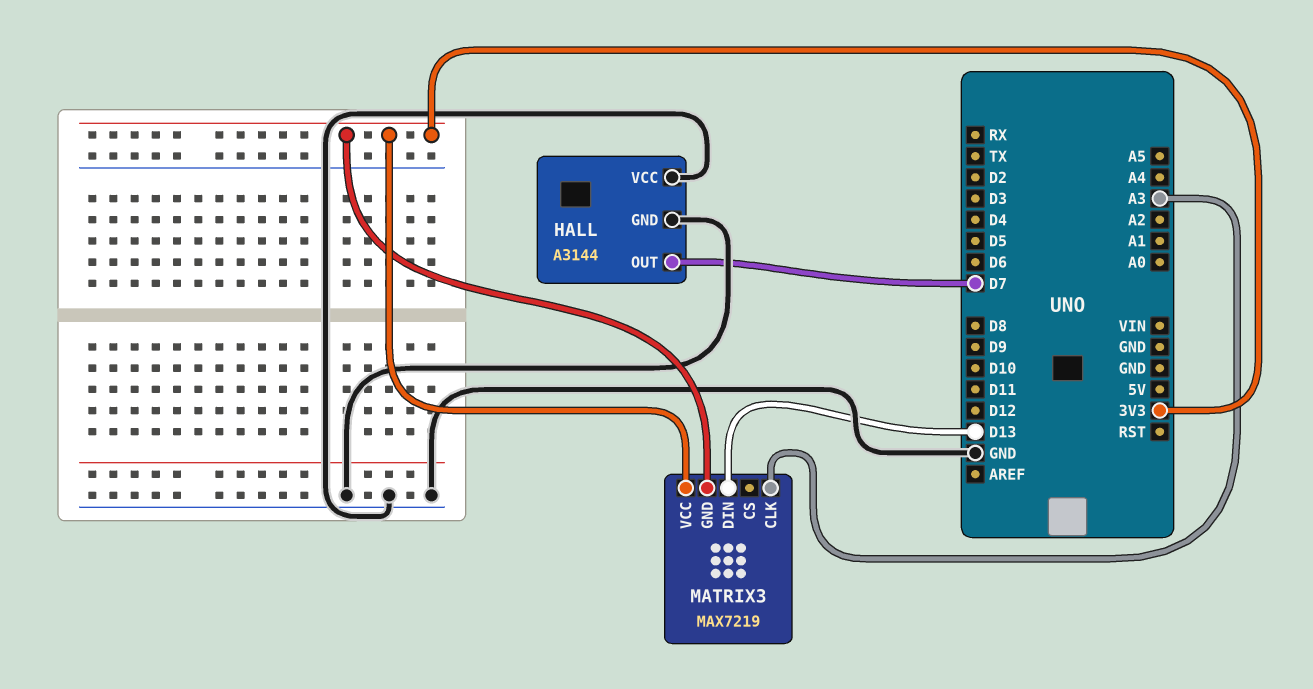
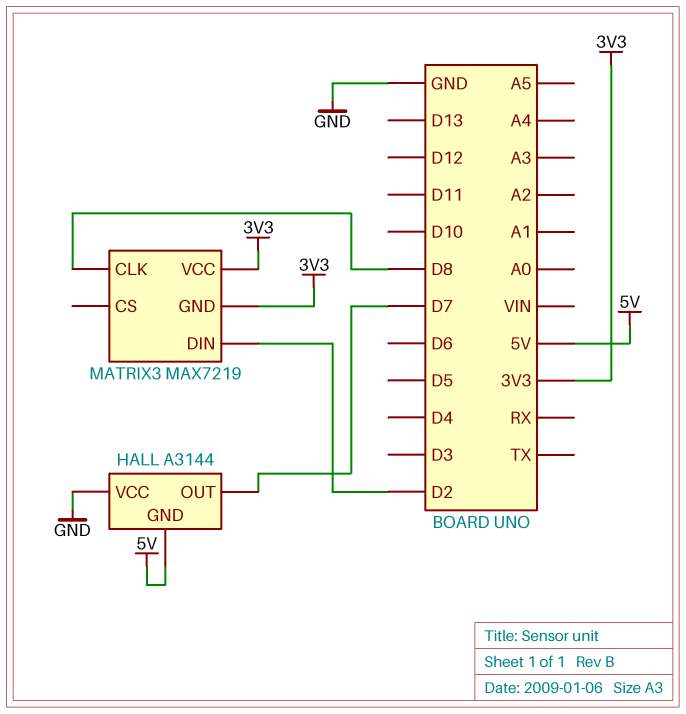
HALL pin GND: GND -> 5V
MATRIX3 pin CLK: A3 -> D8
MATRIX3 pin DIN: D13 -> D2

